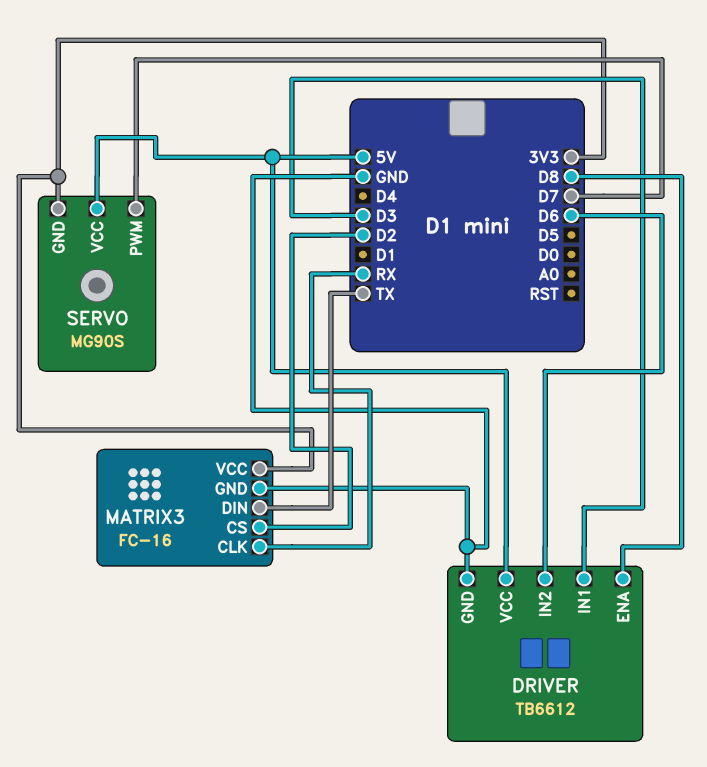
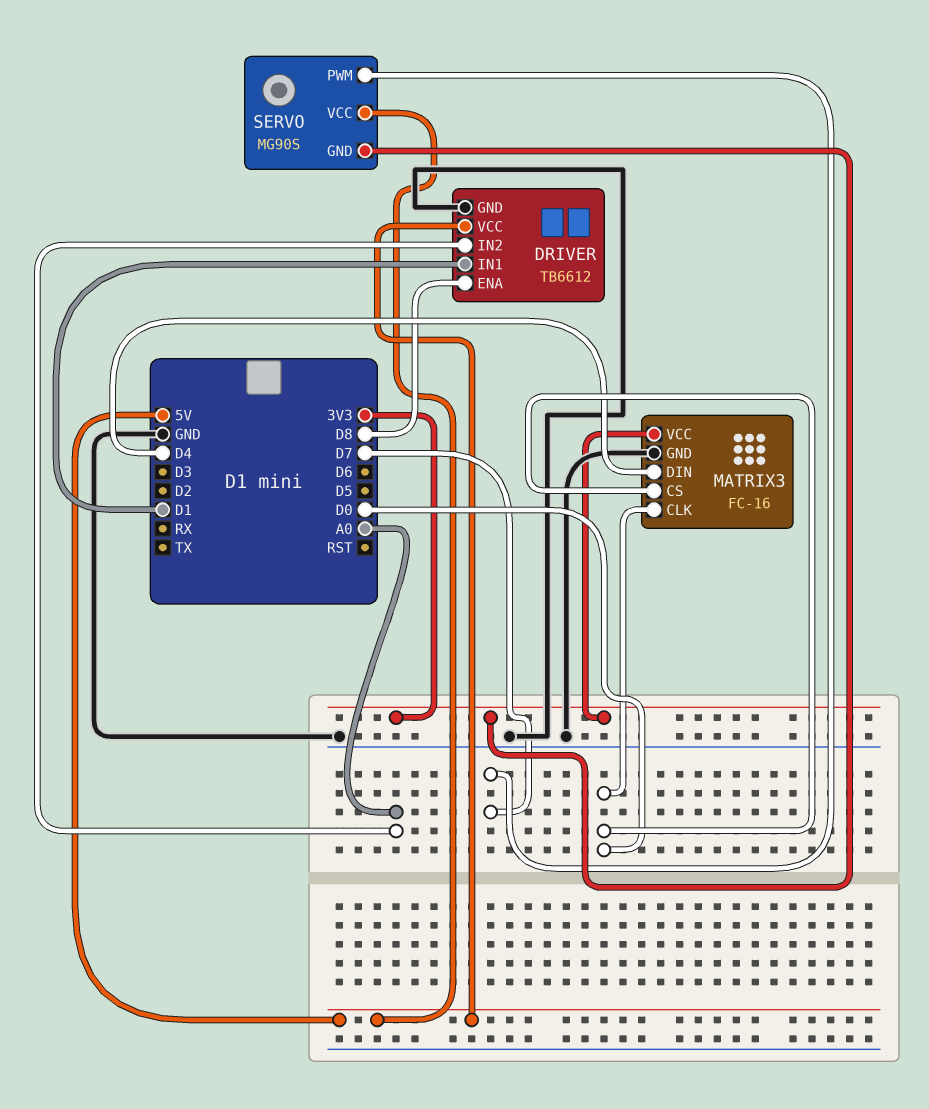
DRIVER pin IN1: D3 -> D1
DRIVER pin IN2: D6 -> A0
MATRIX3 pin CLK: RX -> D0
MATRIX3 pin CS: D2 -> D0
MATRIX3 pin DIN: TX -> D4

